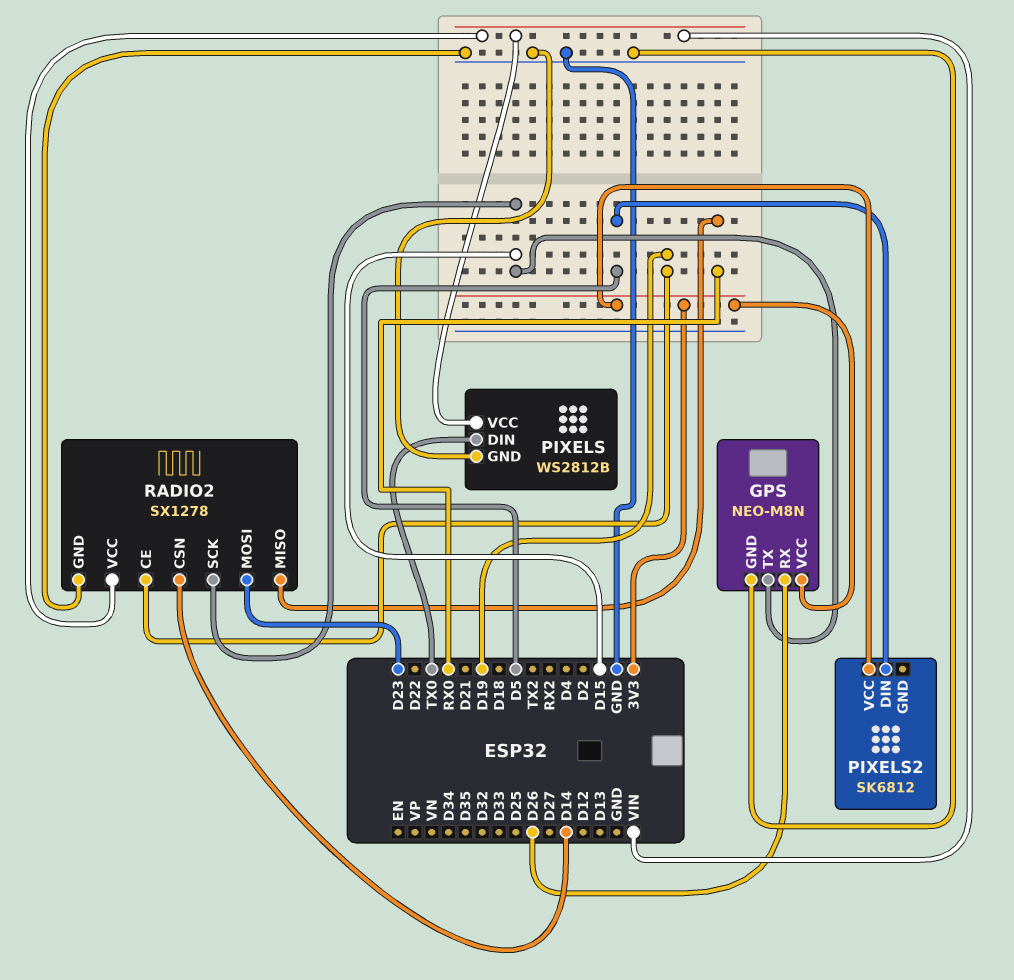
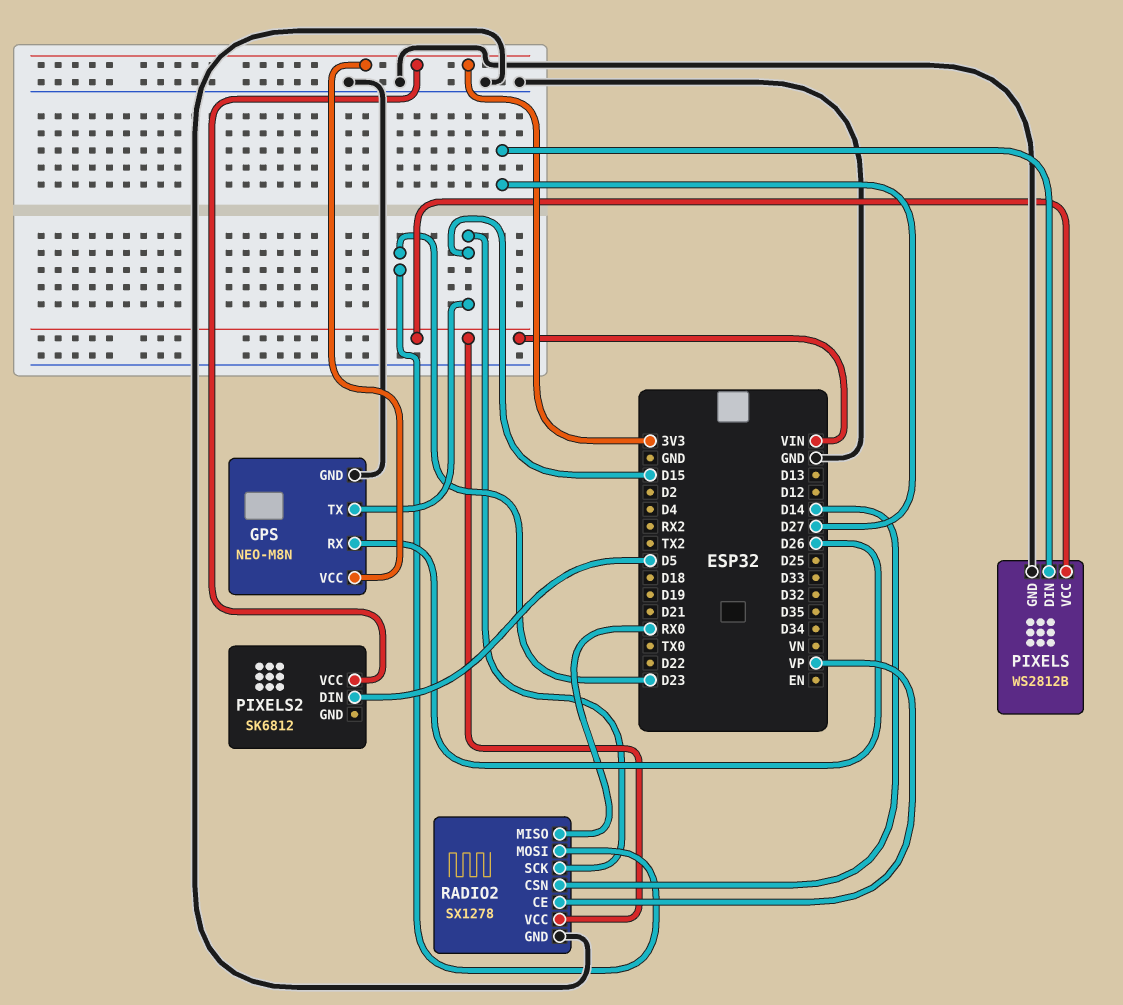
PIXELS pin DIN: TX0 -> D27
RADIO2 pin CE: D19 -> VP

